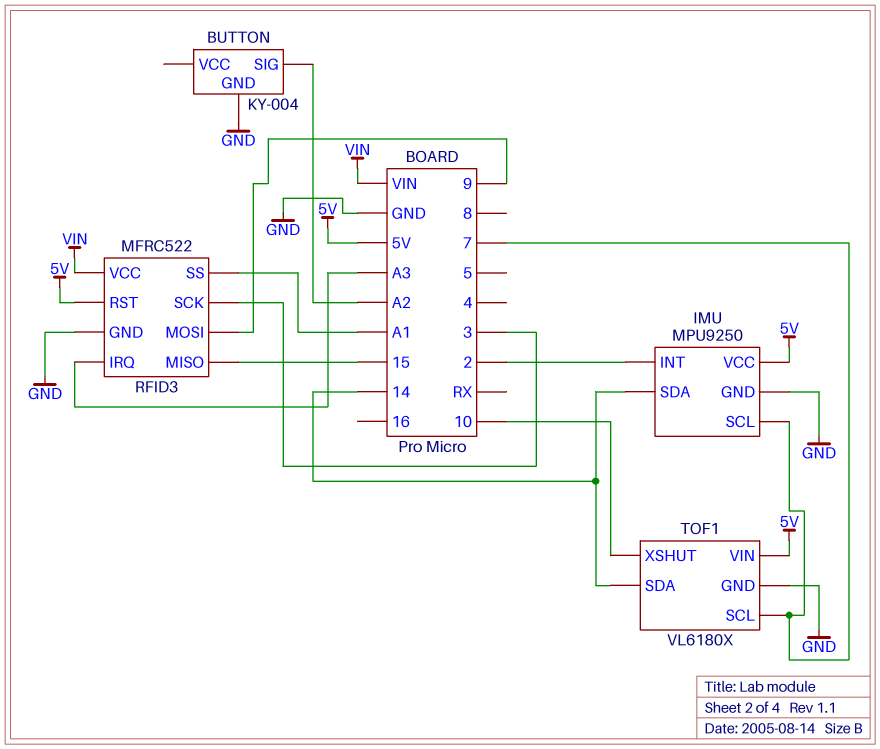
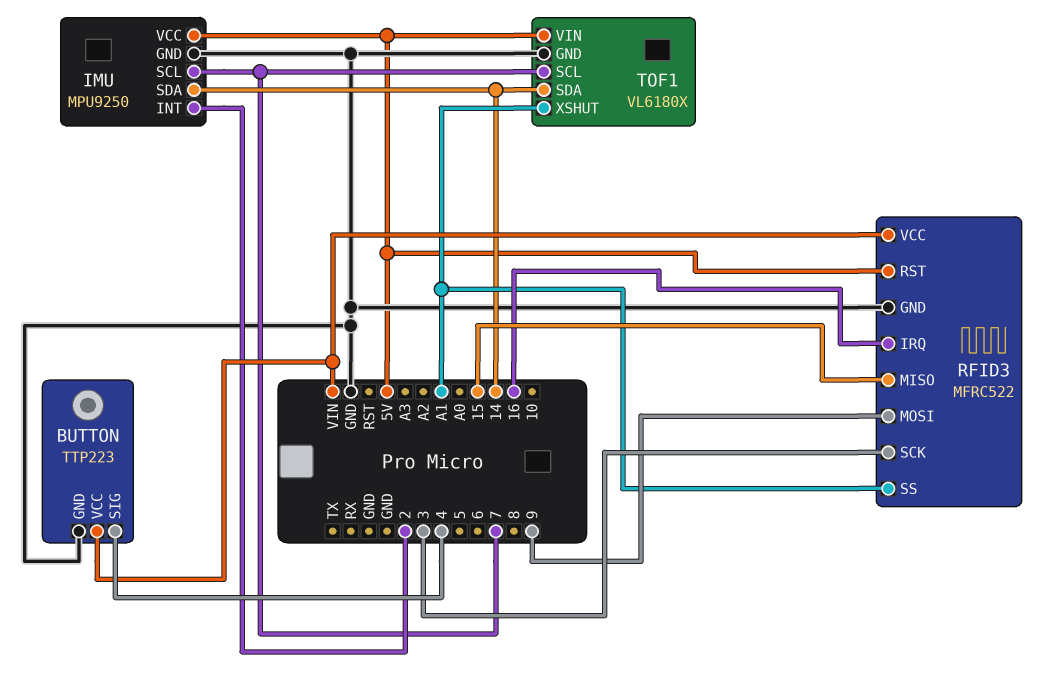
BUTTON: KY-004 -> TTP223
BUTTON pin SIG: A2 -> 4
BUTTON pin VCC: none -> VIN
RFID3 pin IRQ: A3 -> 16
TOF1 pin XSHUT: 10 -> A1

